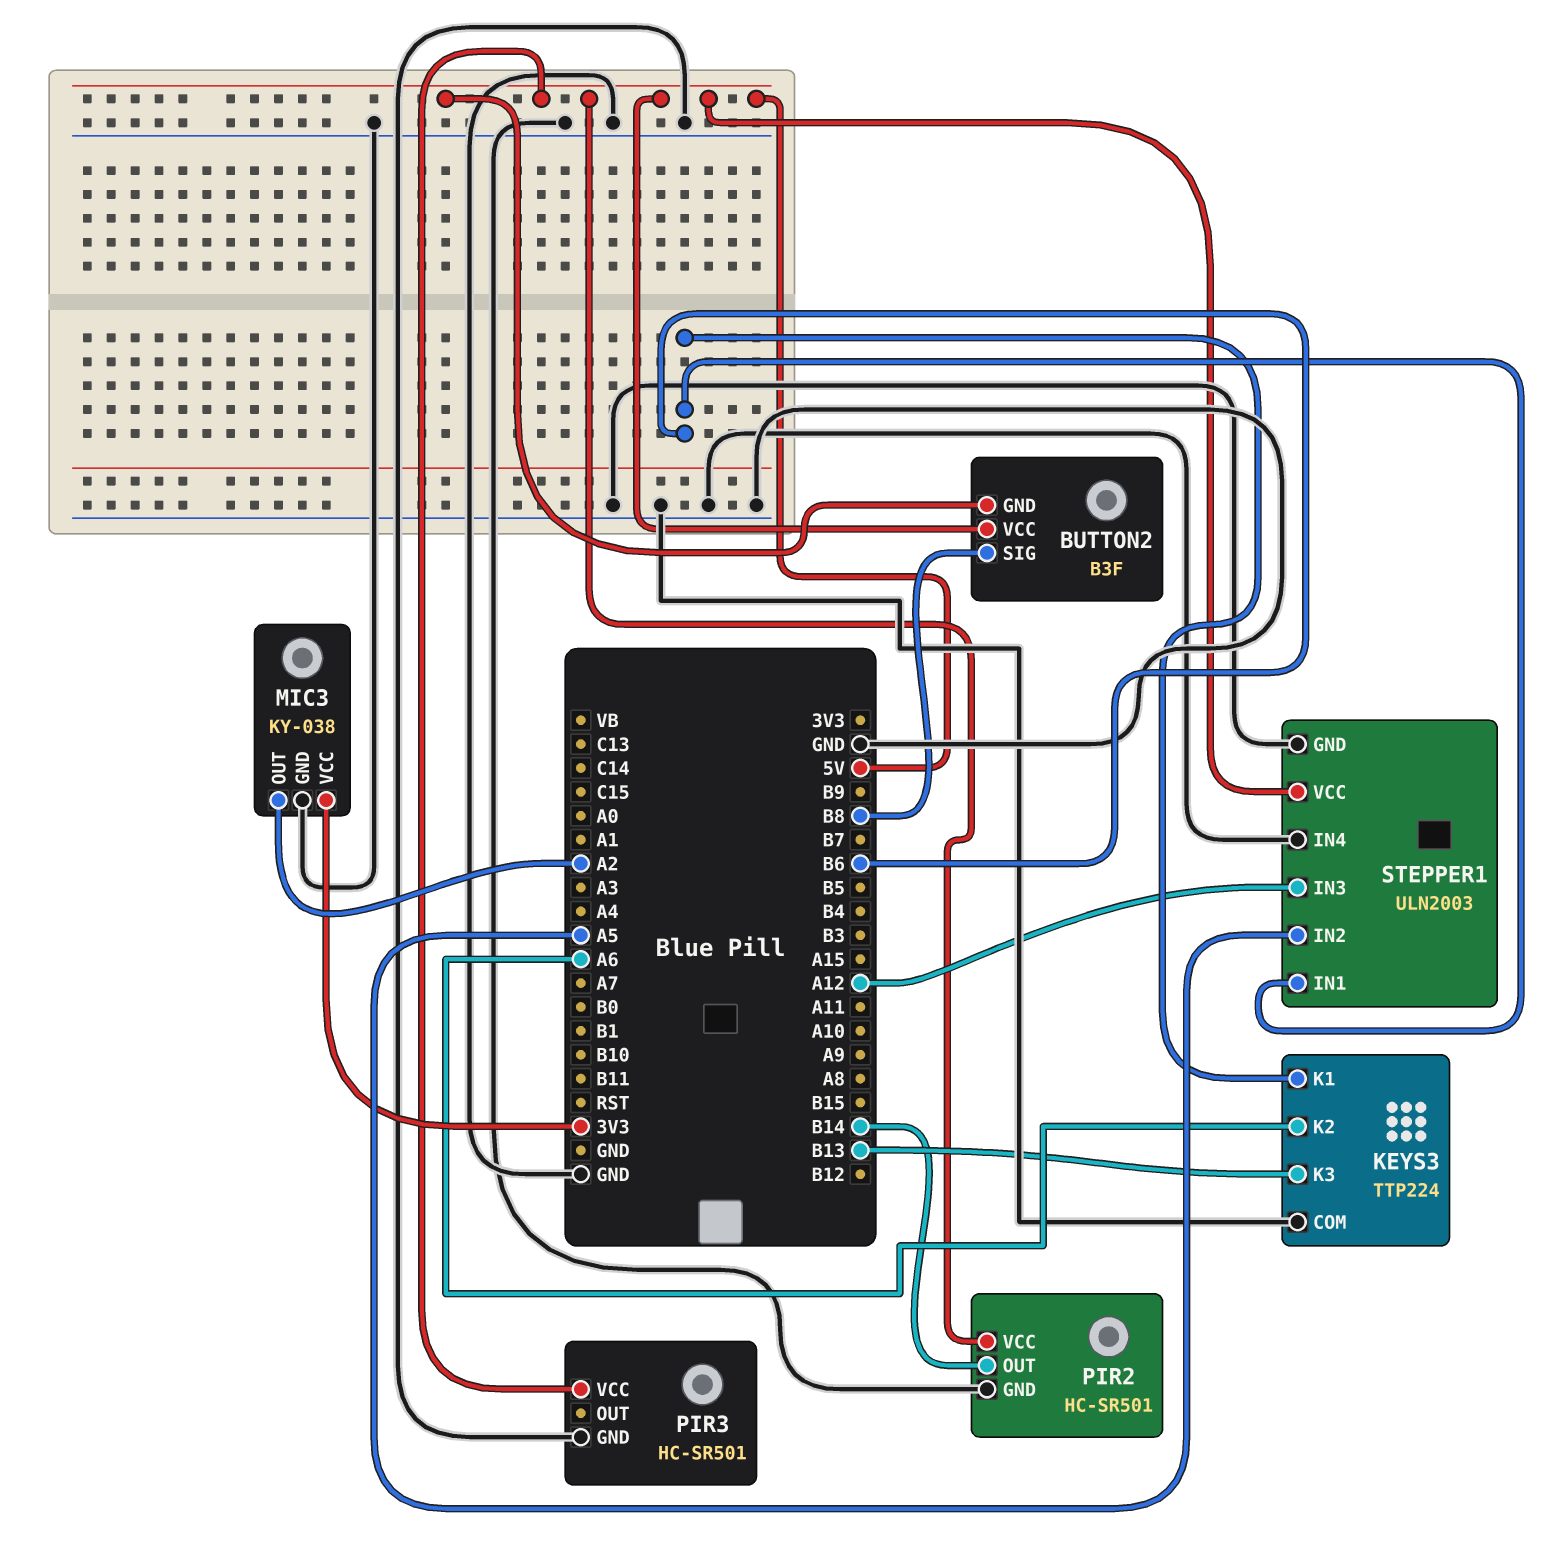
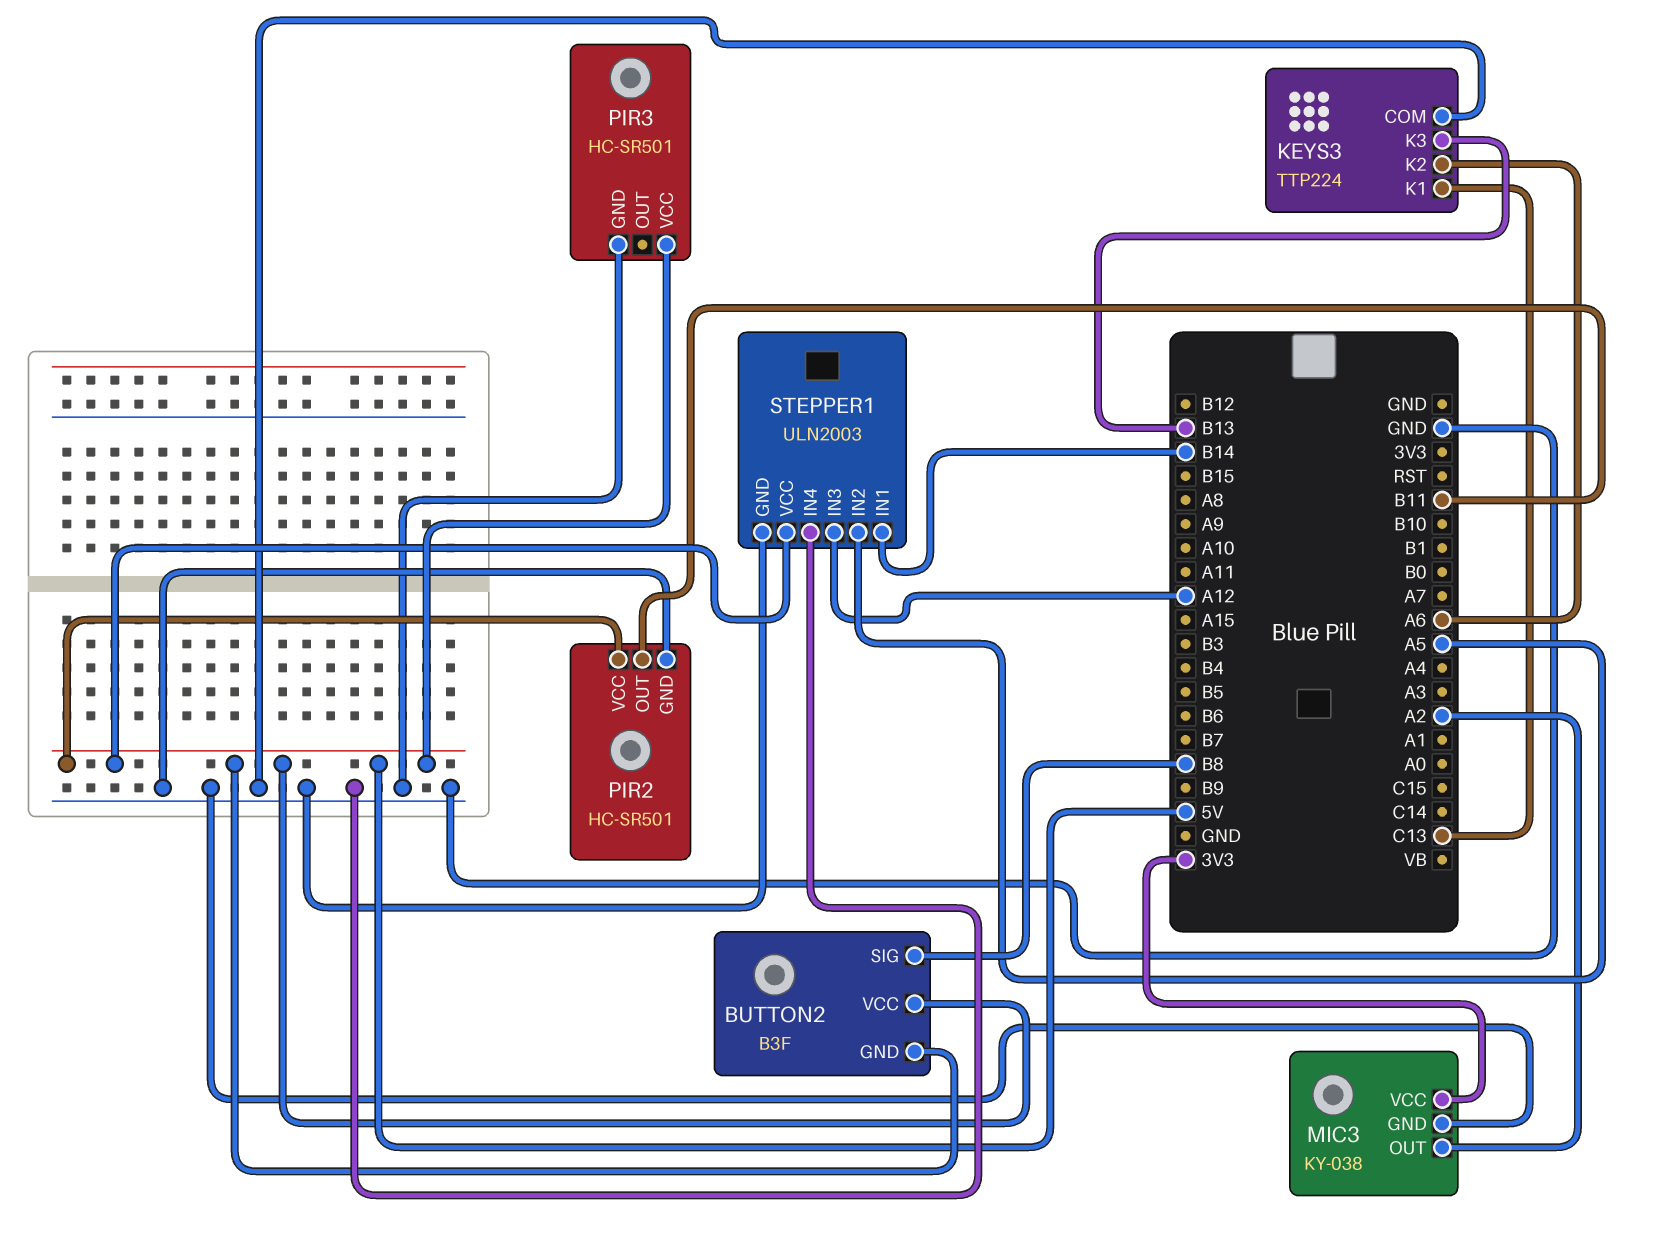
KEYS3 pin K1: B6 -> C13
PIR2 pin OUT: B14 -> B11
STEPPER1 pin IN1: B6 -> B14

